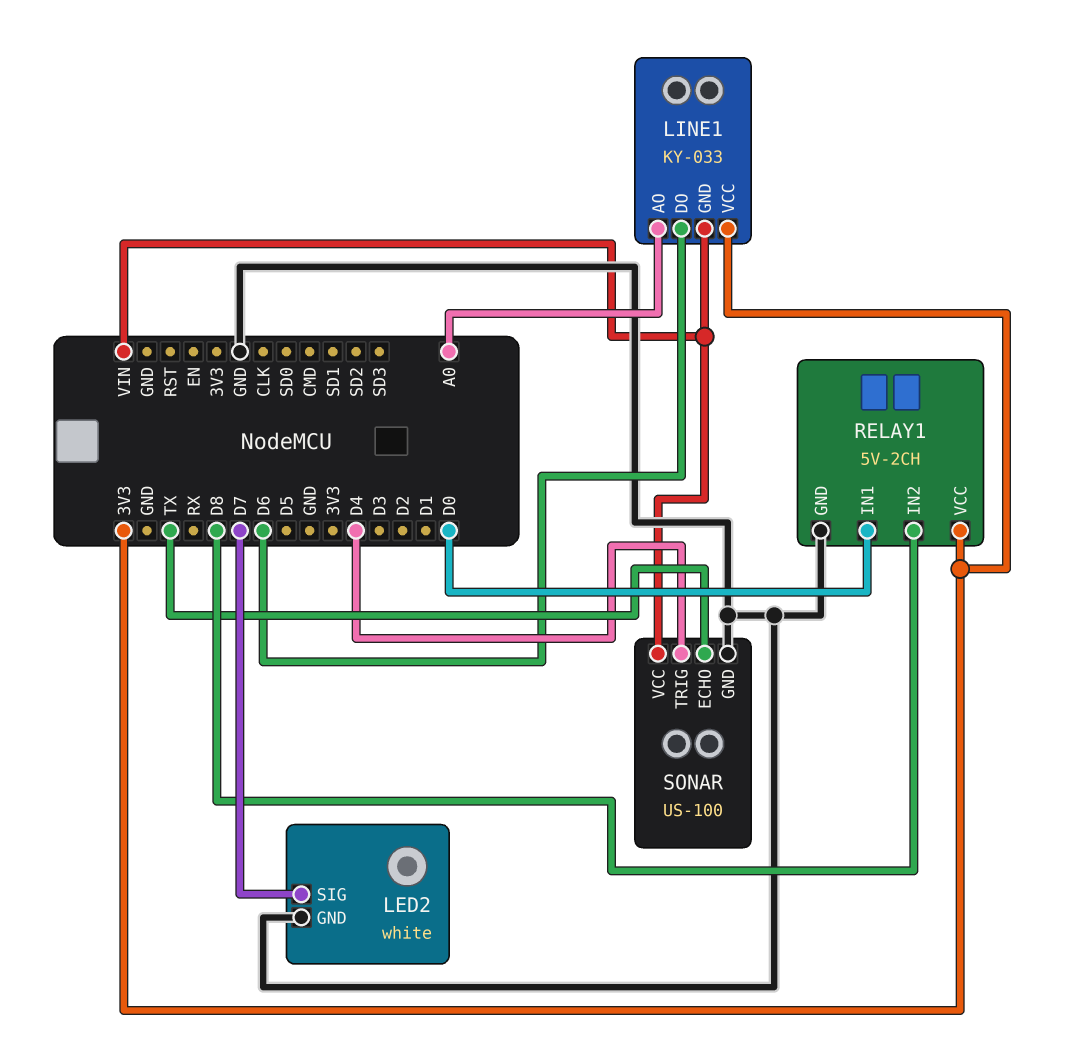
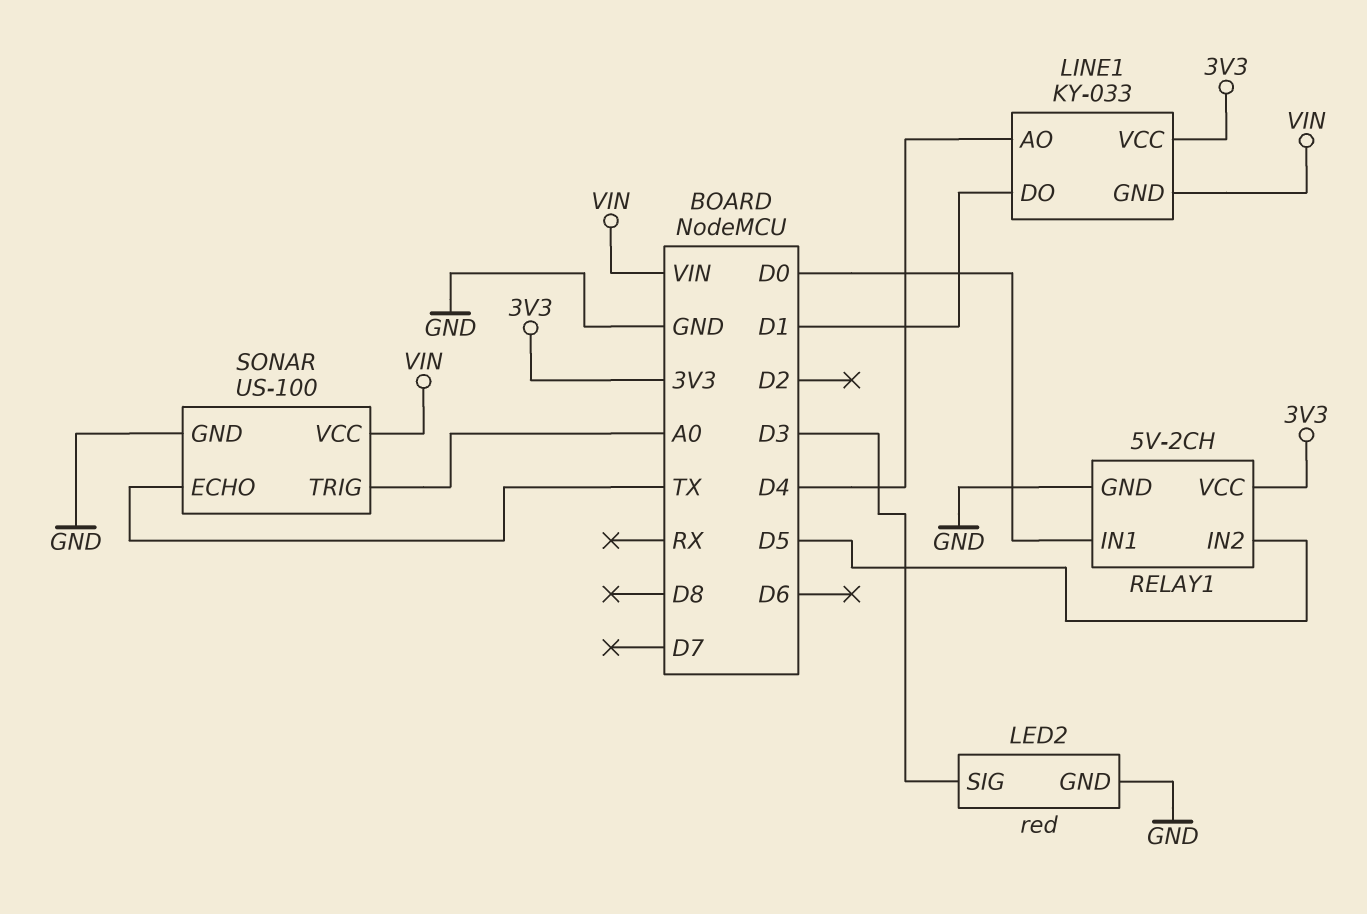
LED2: white -> red
LED2 pin SIG: D7 -> D3
LINE1 pin AO: A0 -> D4
LINE1 pin DO: D6 -> D1
RELAY1 pin IN2: D8 -> D5
SONAR pin TRIG: D4 -> A0

